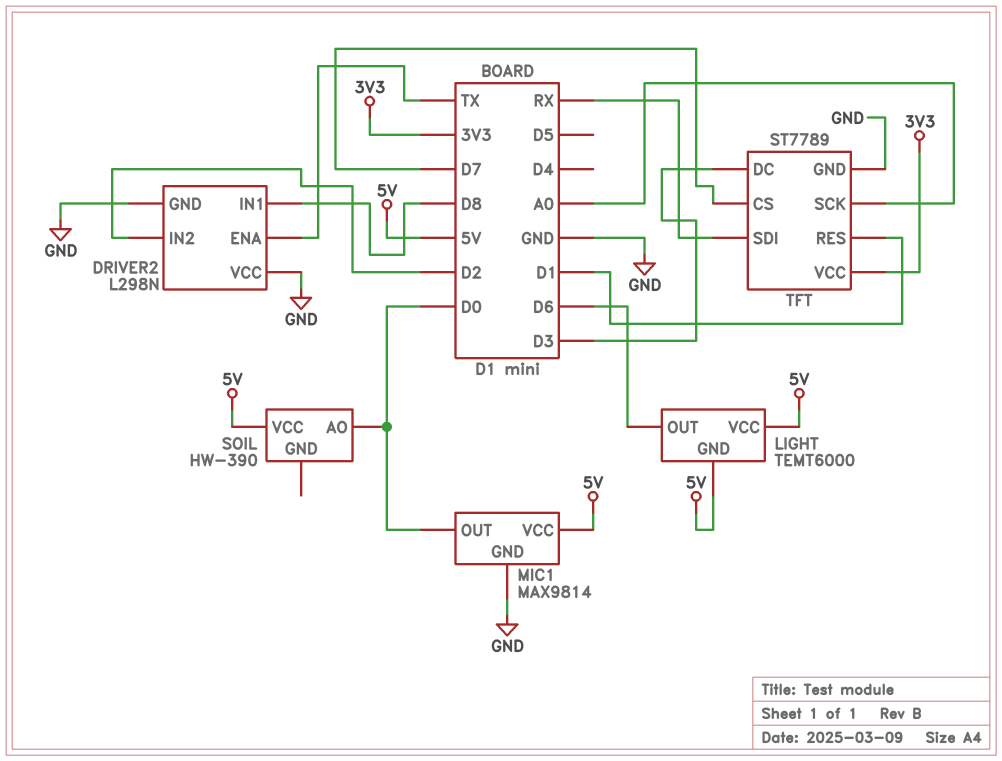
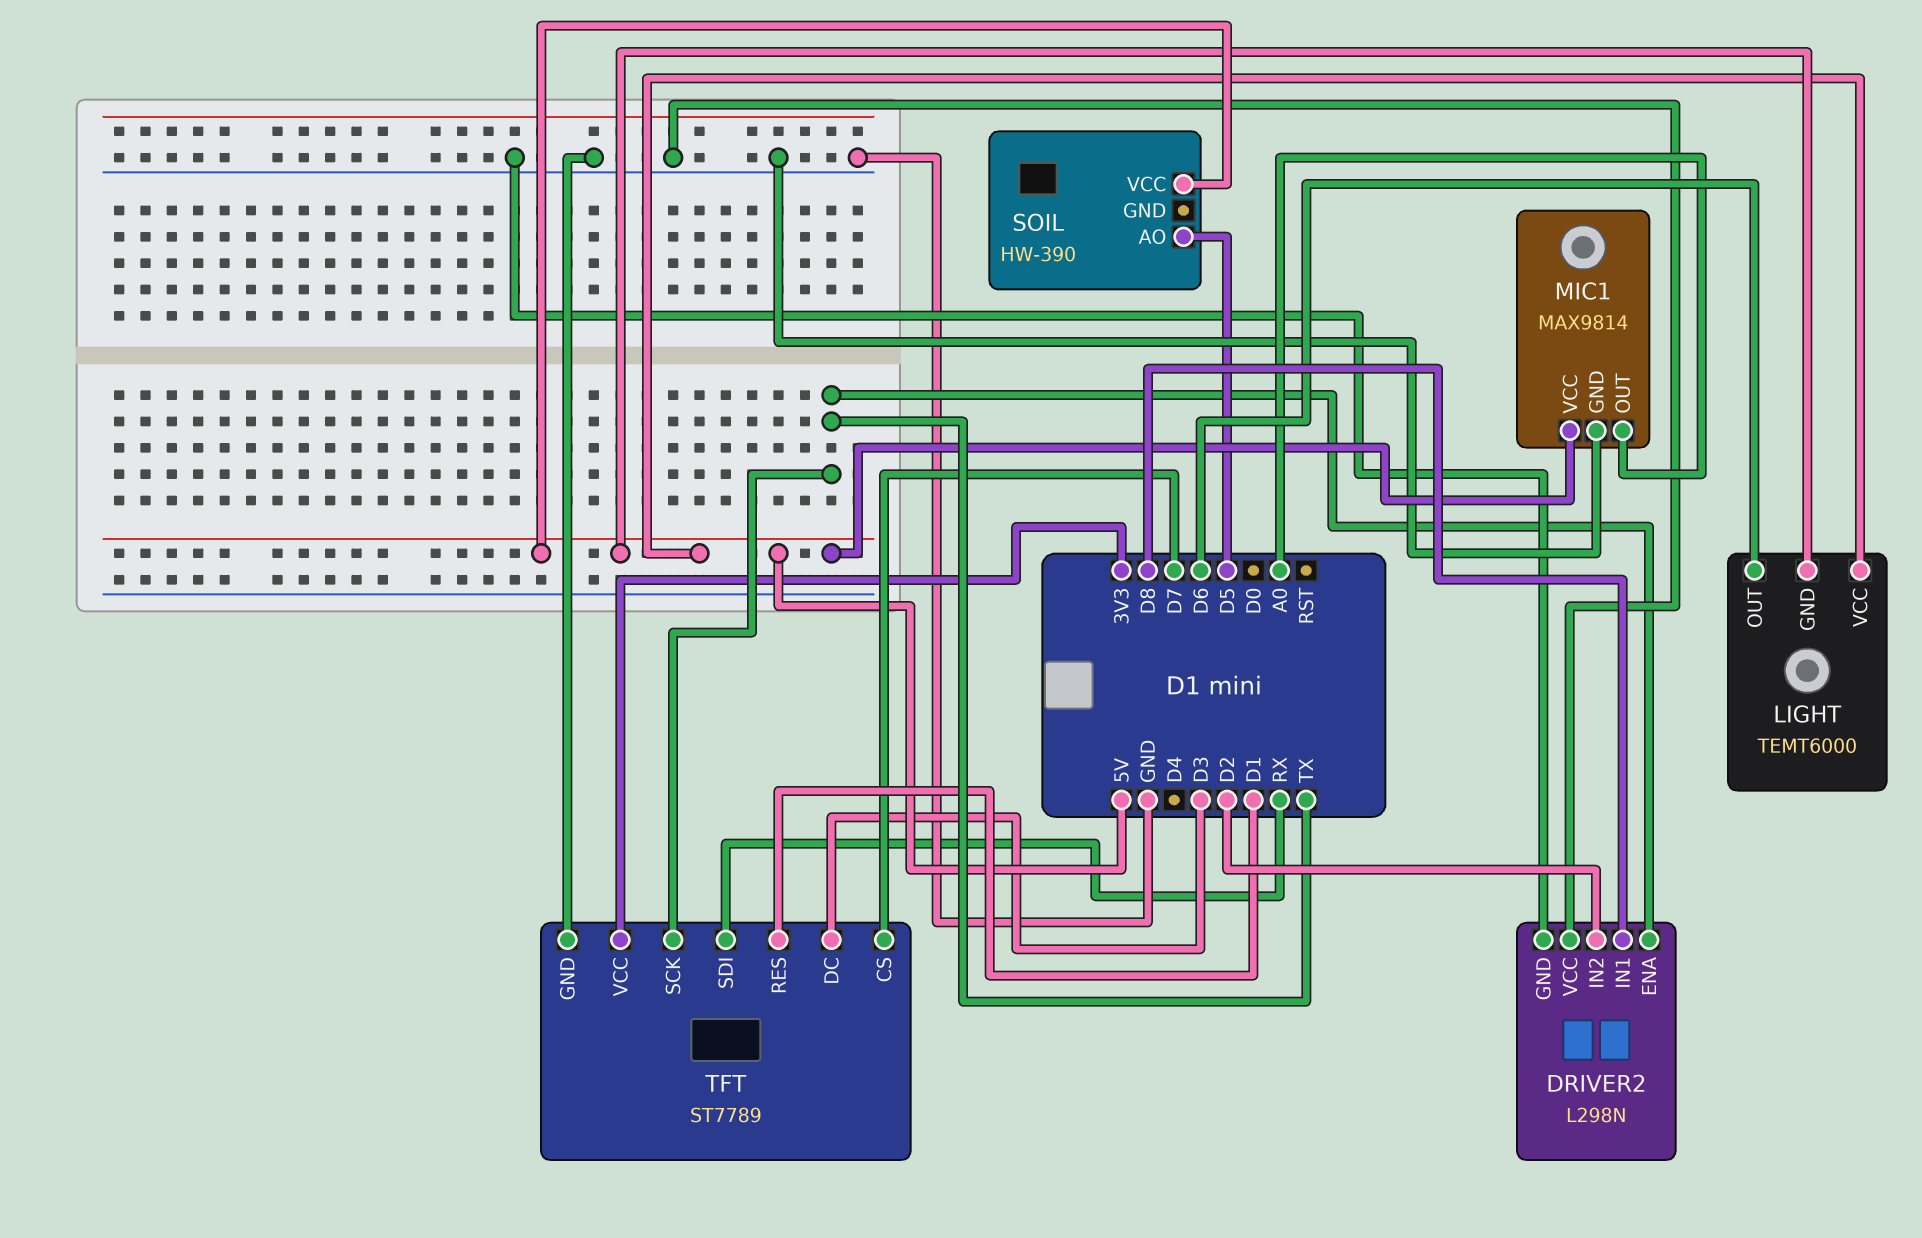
MIC1 pin OUT: D0 -> A0
SOIL pin AO: D0 -> D5
TFT pin SCK: A0 -> TX

